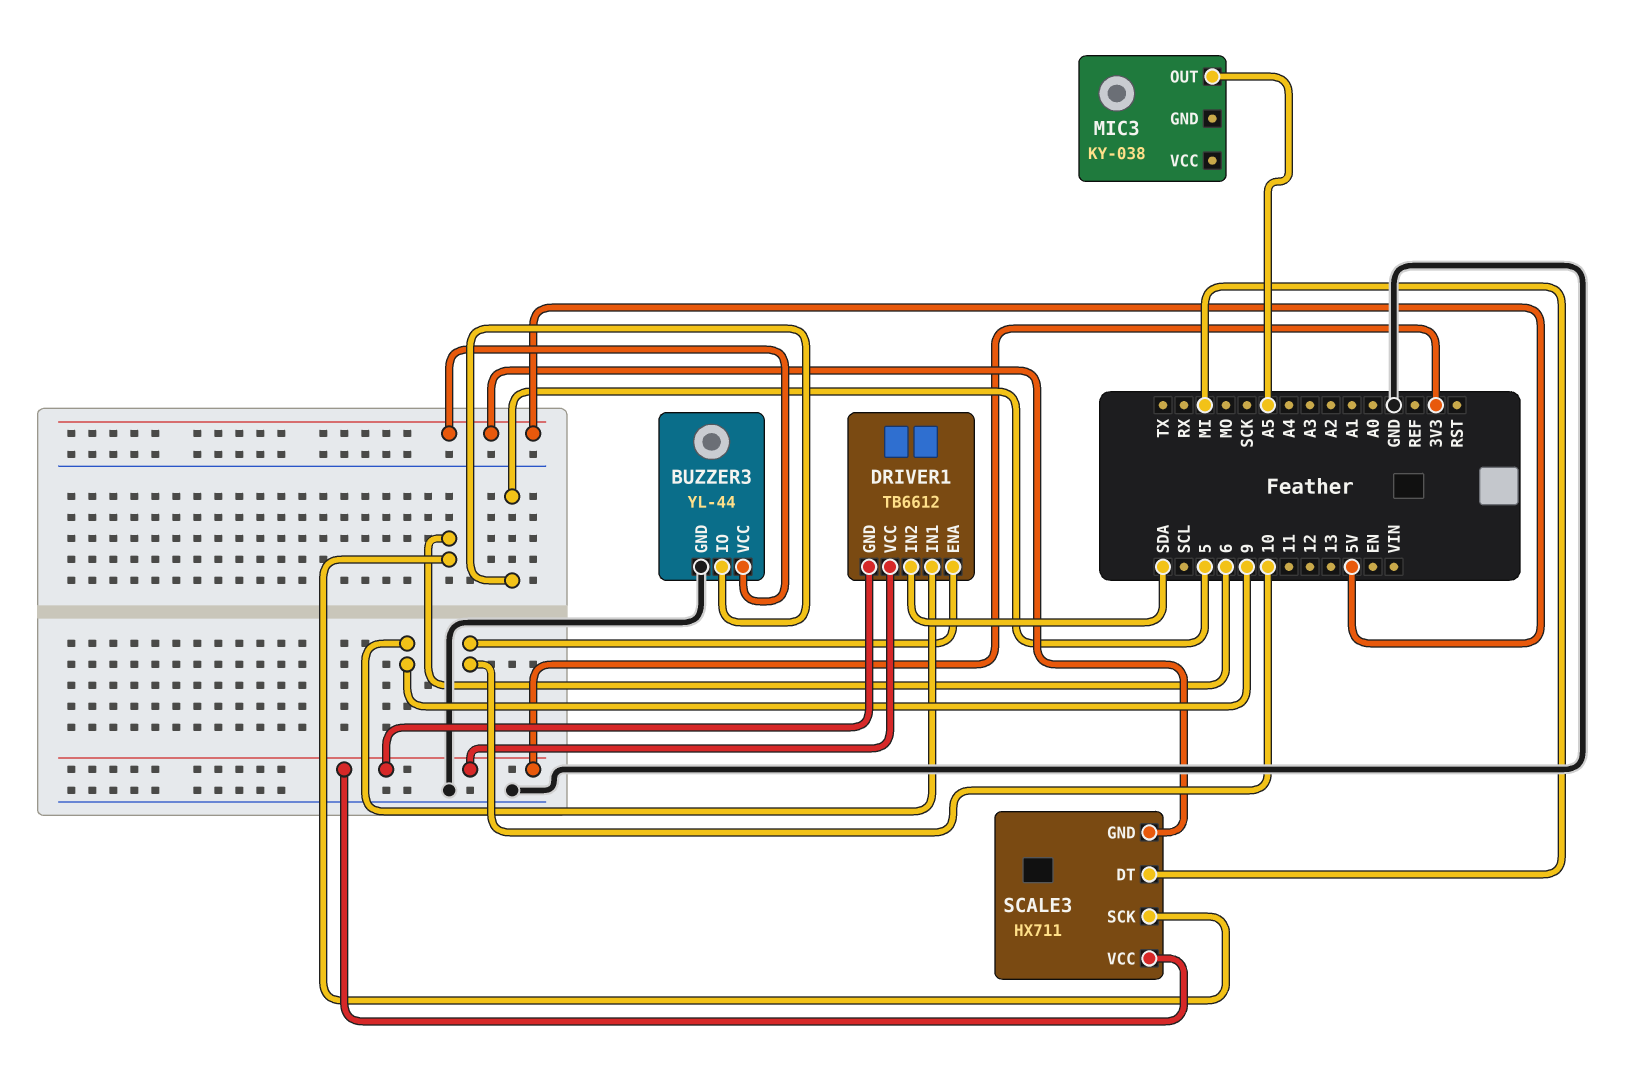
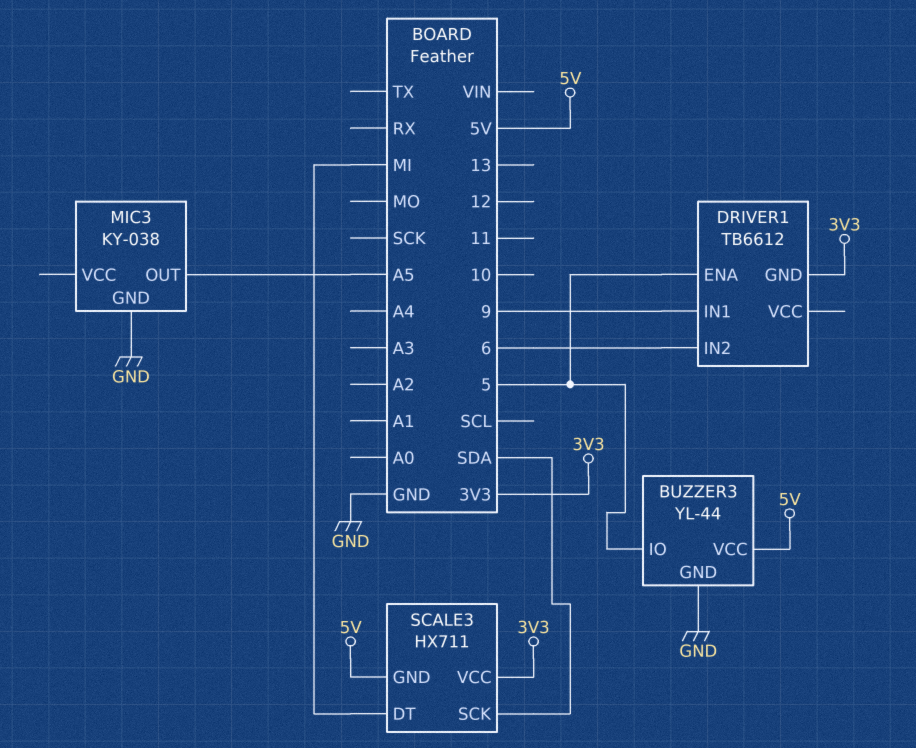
DRIVER1 pin ENA: 10 -> 5
DRIVER1 pin IN2: SDA -> 6
DRIVER1 pin VCC: 3V3 -> none
MIC3 pin GND: none -> GND
SCALE3 pin SCK: 6 -> SDA

